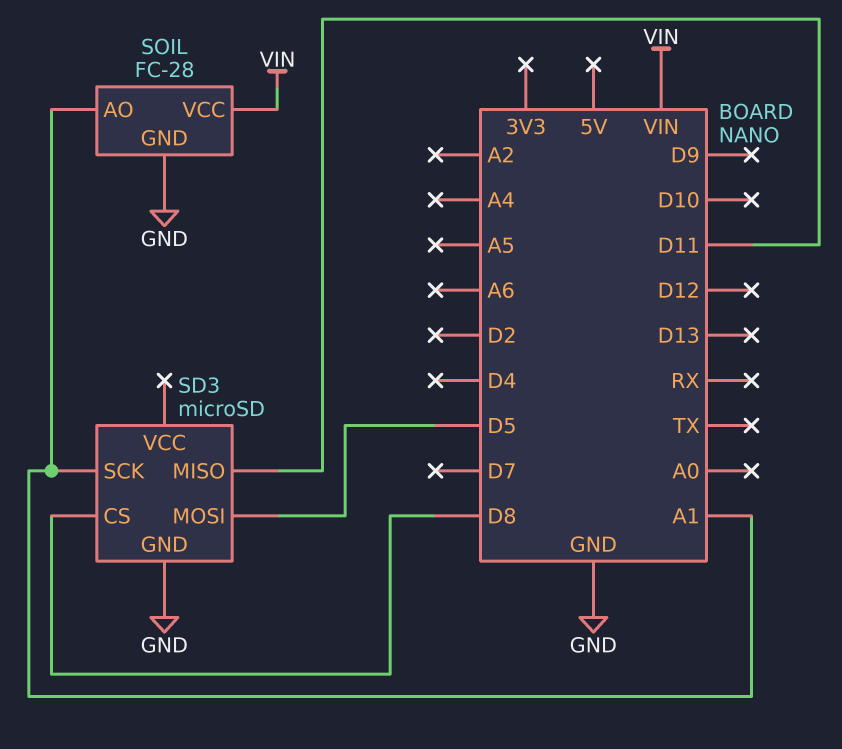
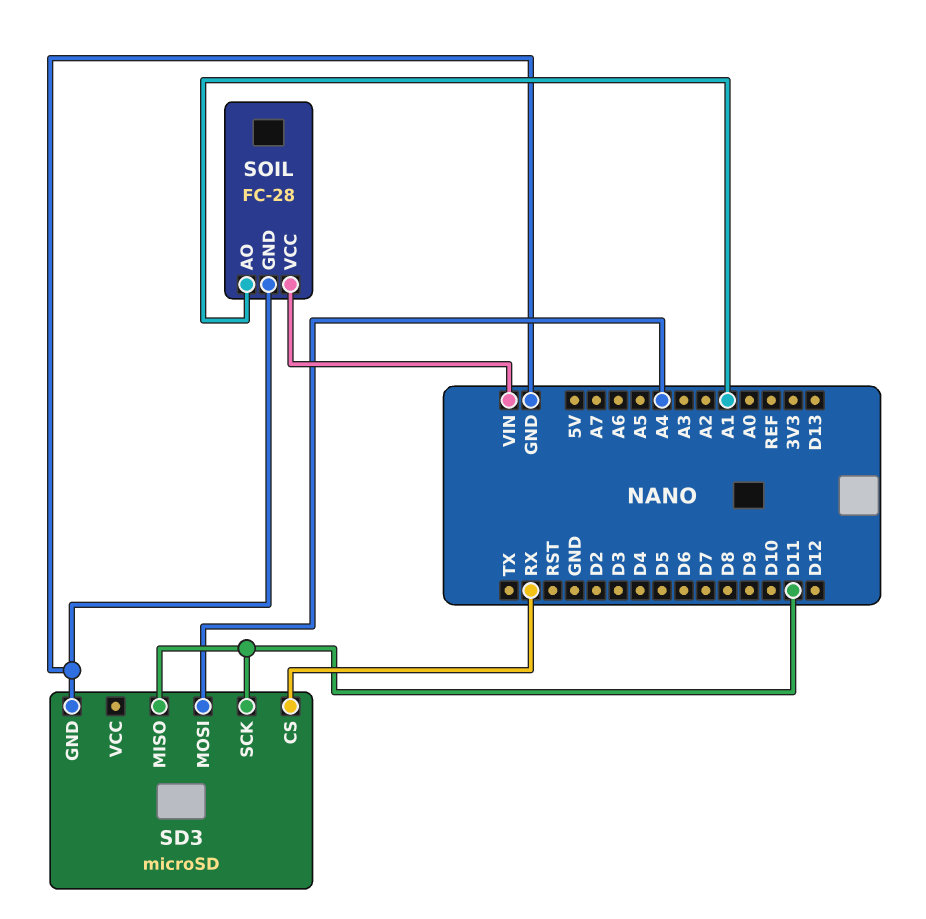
SD3 pin CS: D8 -> RX
SD3 pin MOSI: D5 -> A4
SD3 pin SCK: A1 -> D11

